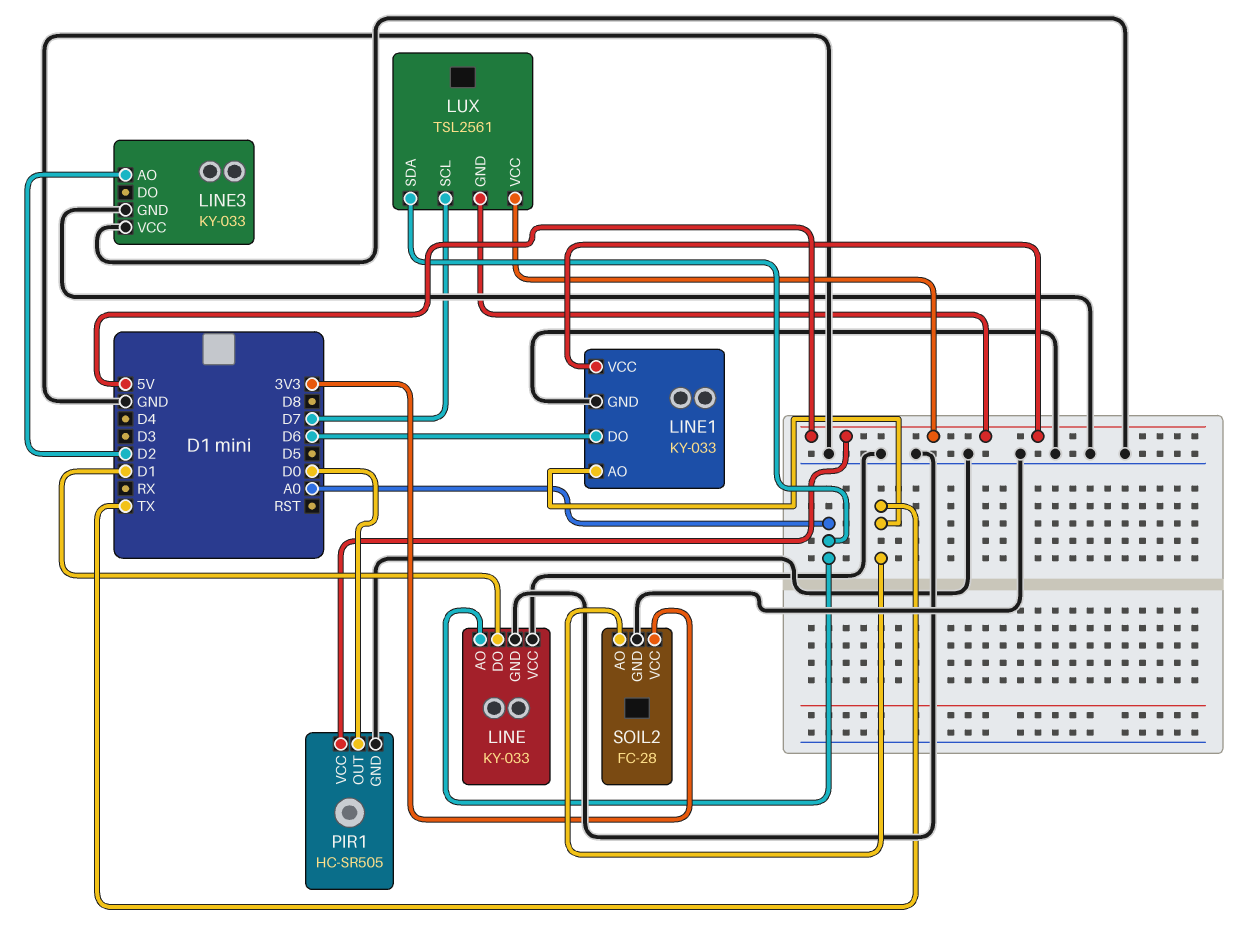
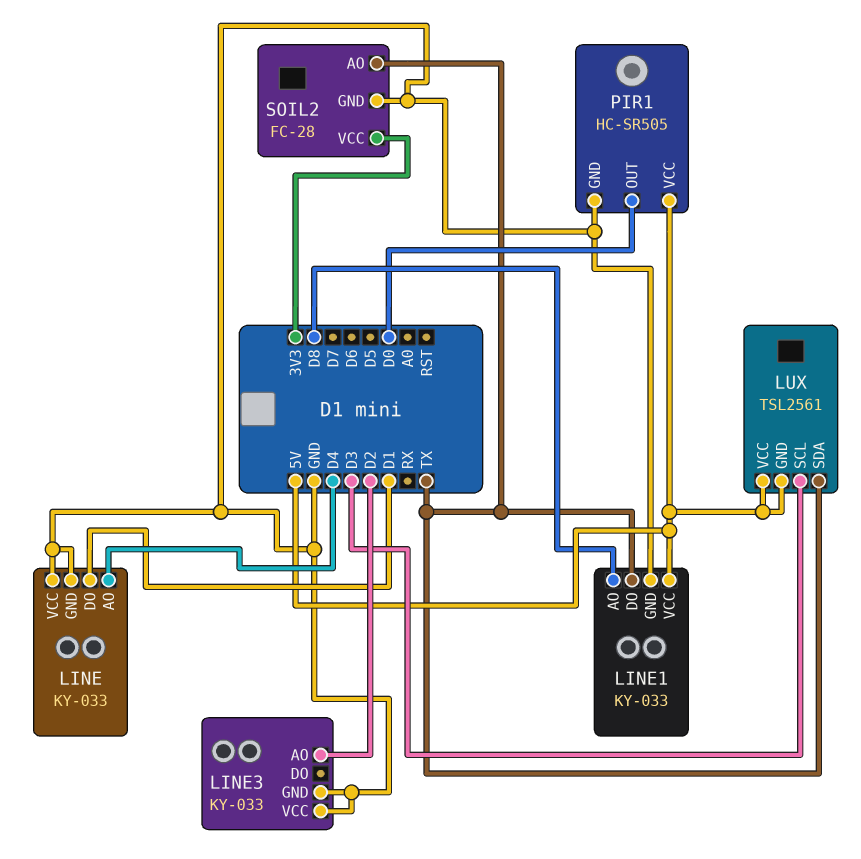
LINE pin AO: A0 -> D4
LINE1 pin AO: TX -> D8
LINE1 pin DO: D6 -> TX
LUX pin SCL: D7 -> D3
LUX pin SDA: A0 -> TX

